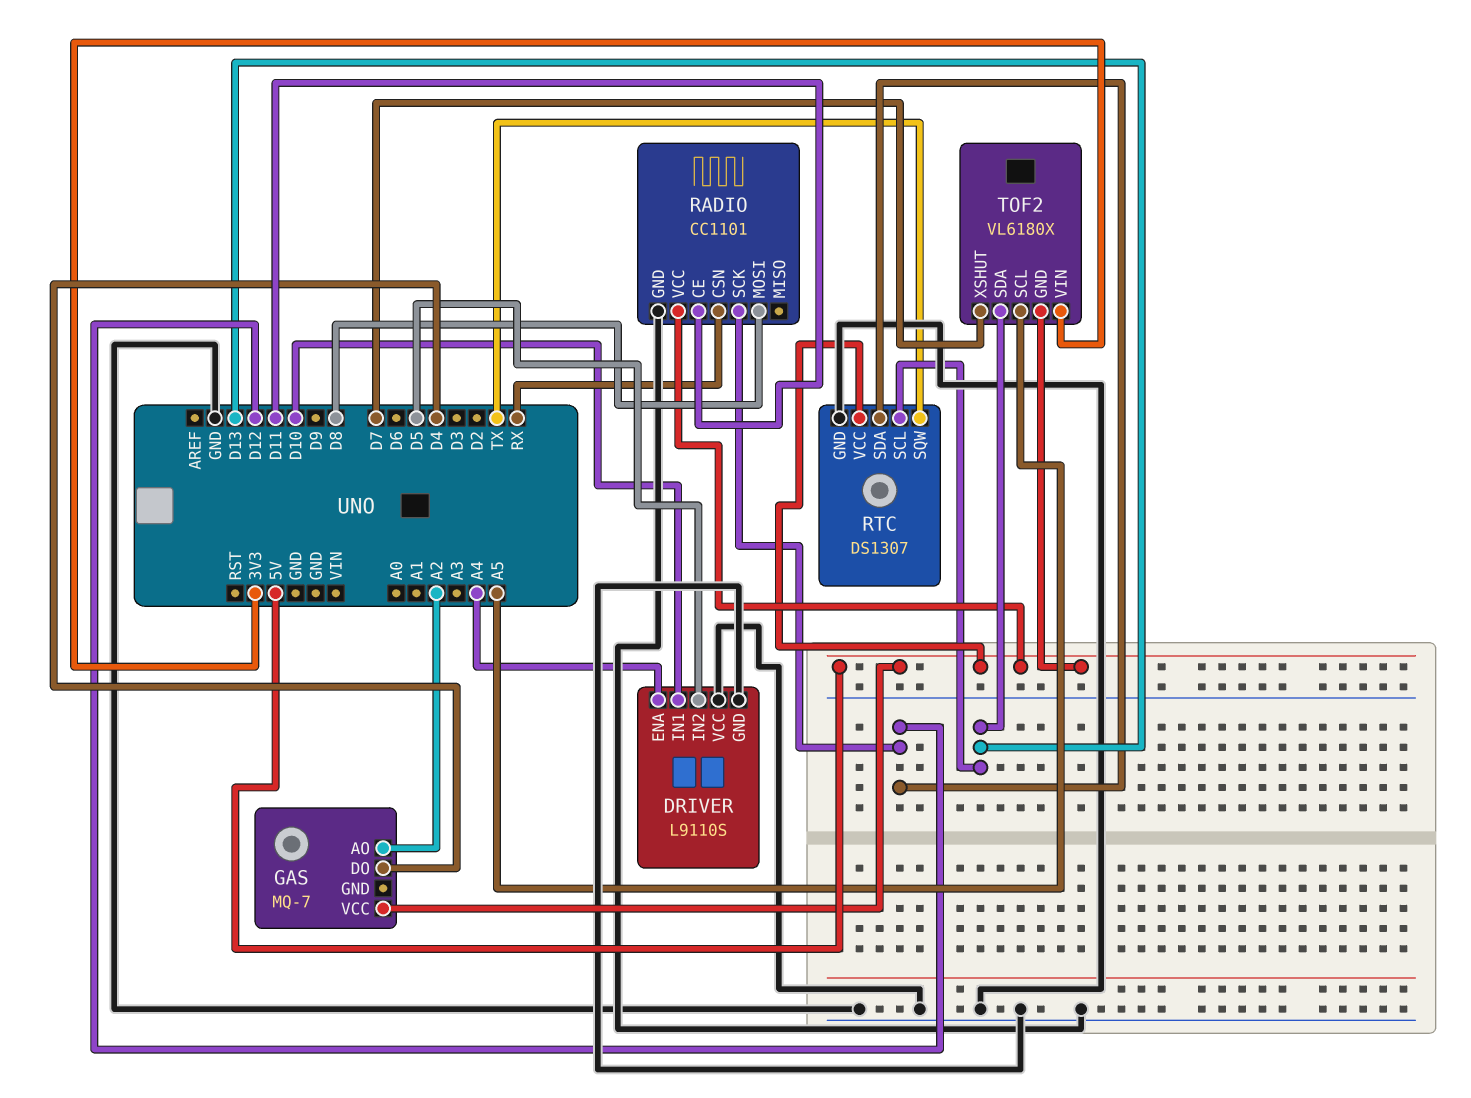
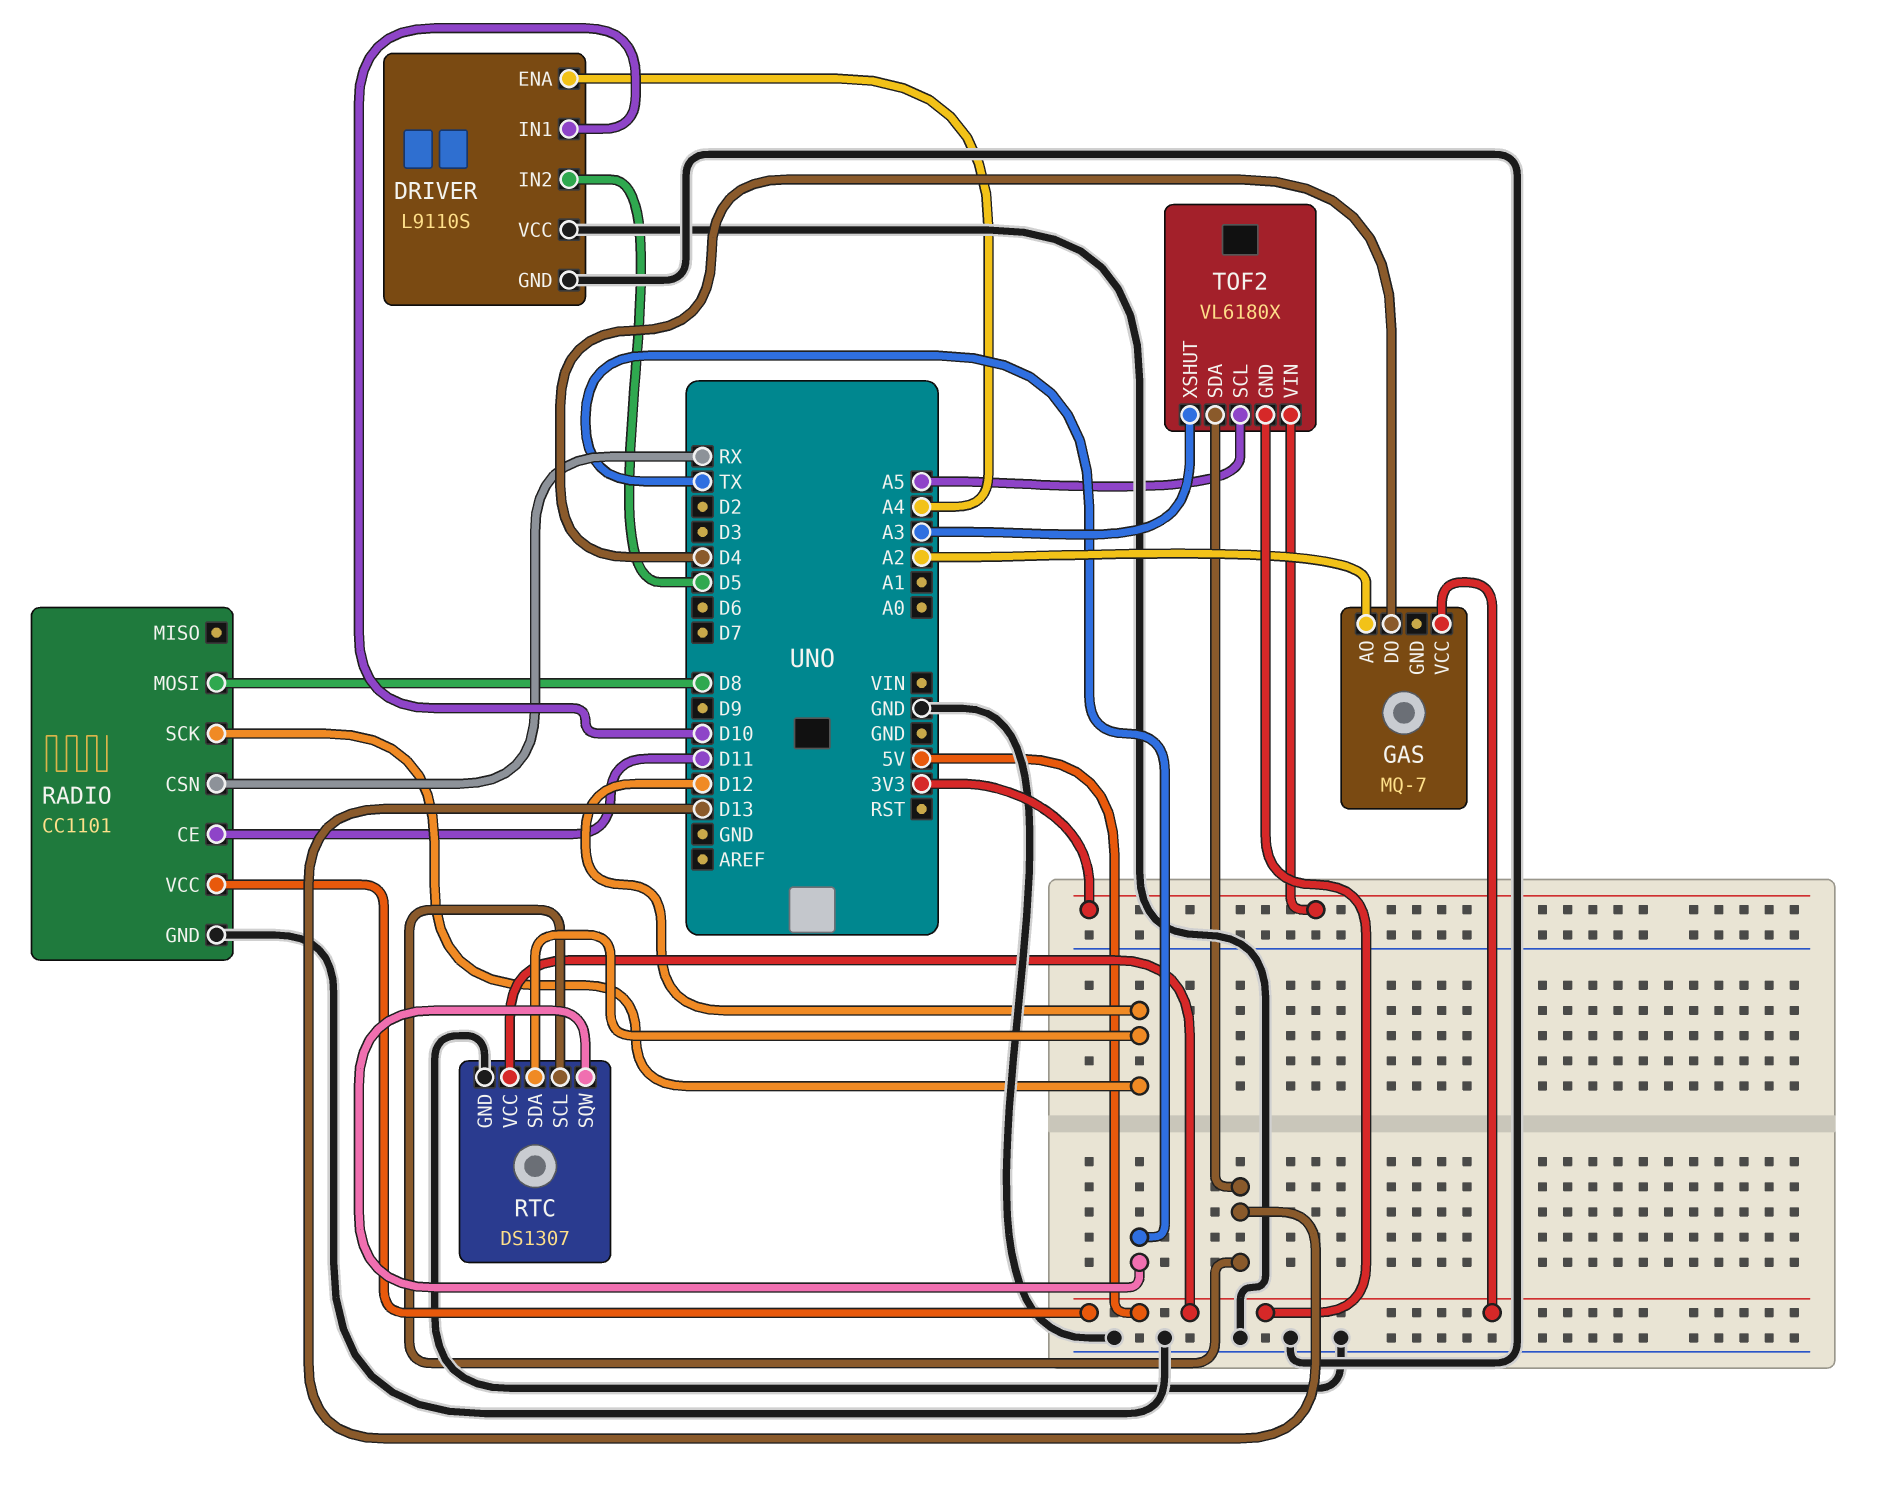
TOF2 pin XSHUT: D7 -> A3

